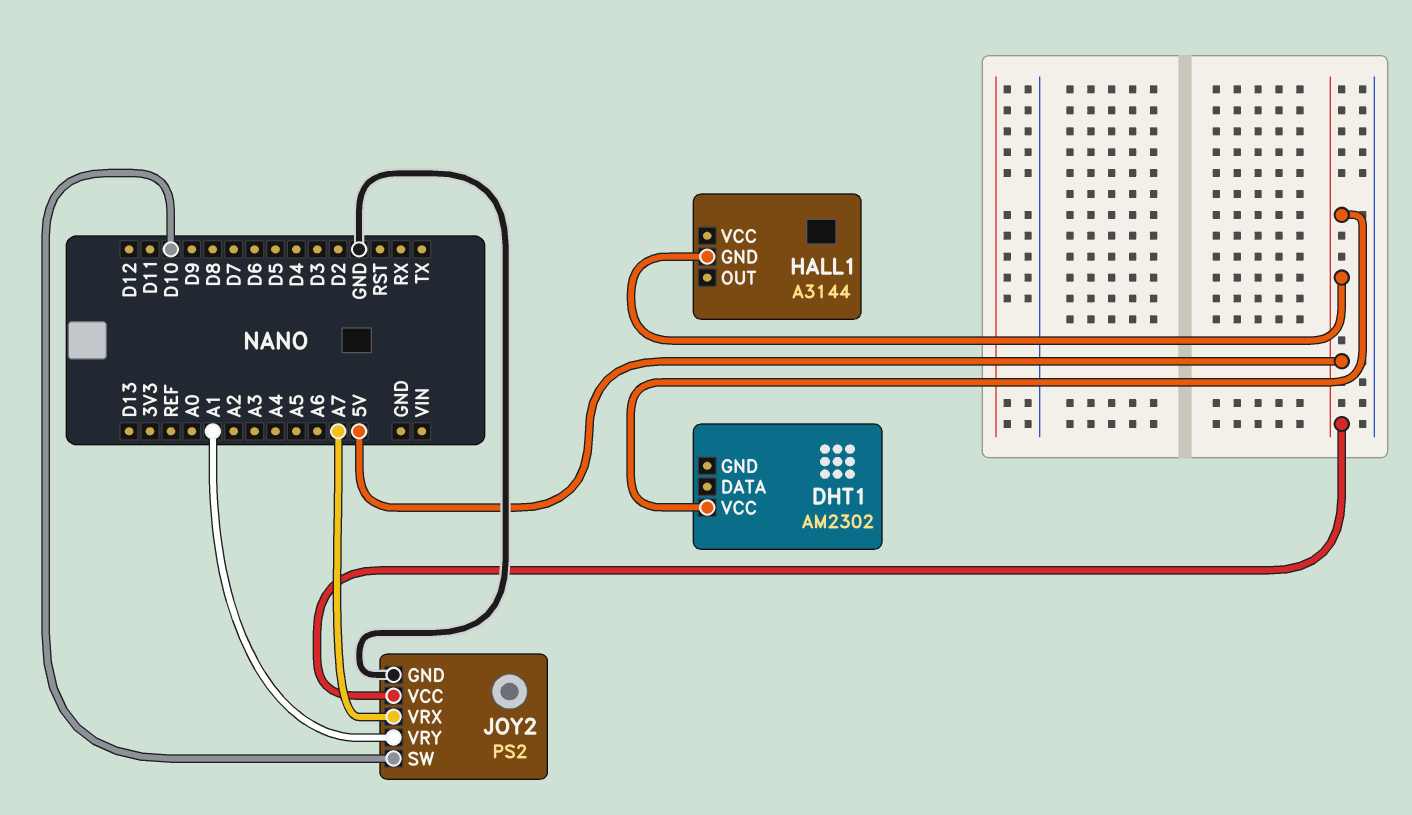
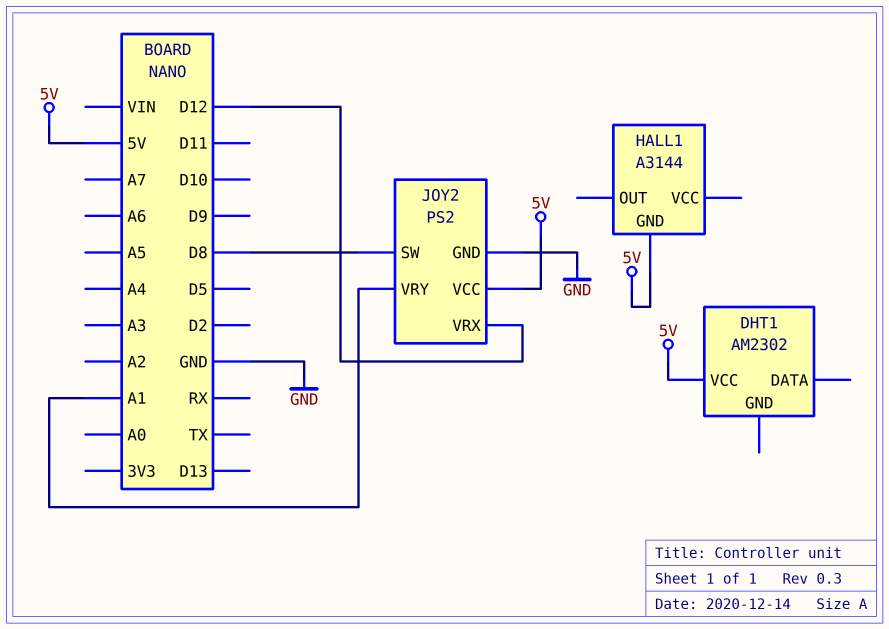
JOY2 pin SW: D10 -> D8
JOY2 pin VRX: A7 -> D12

